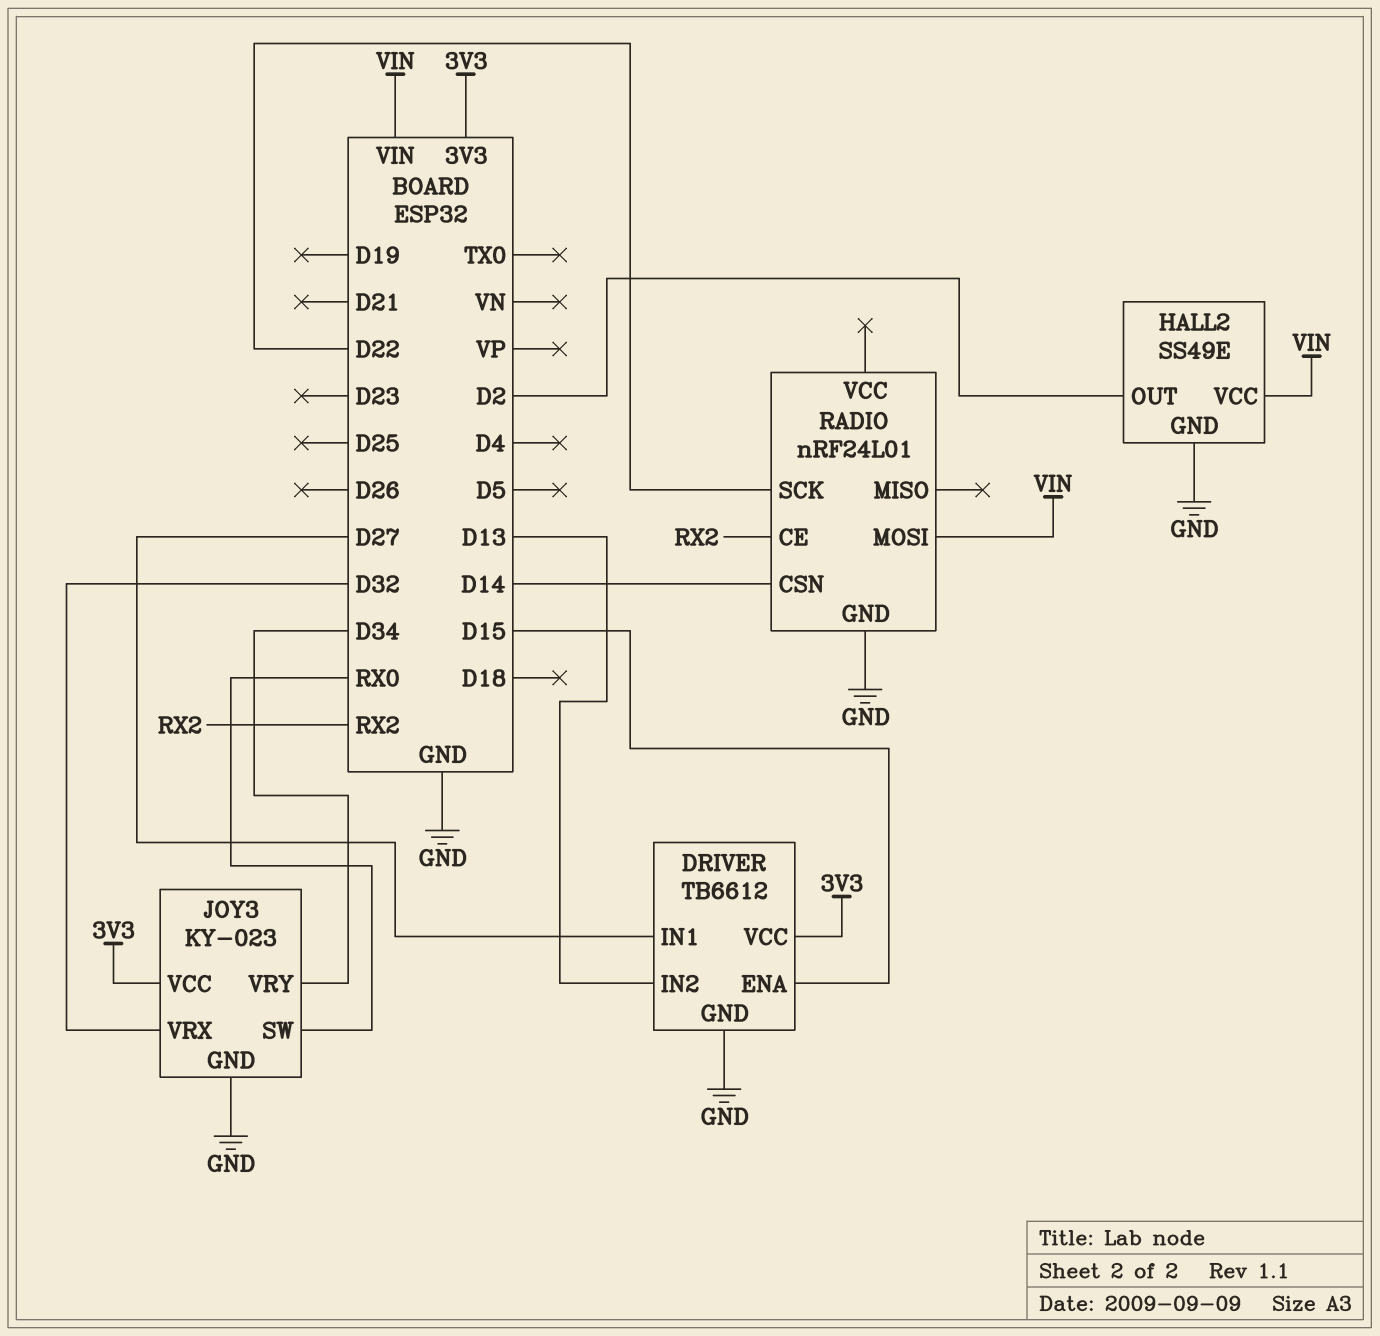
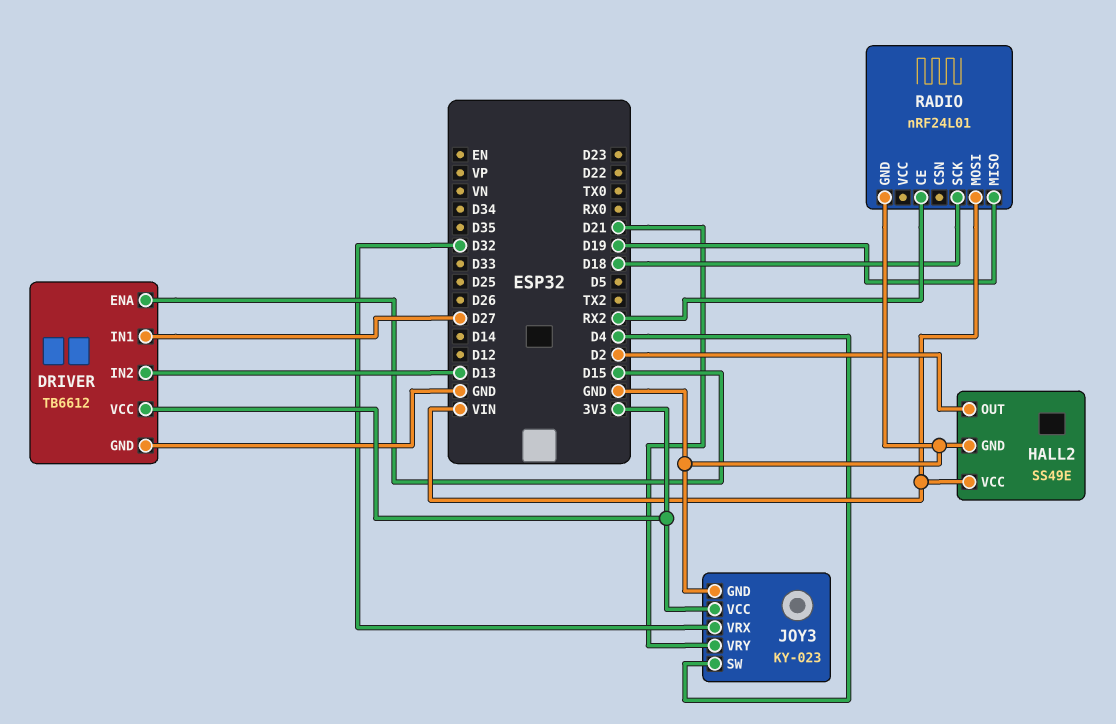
JOY3 pin SW: RX0 -> D4
JOY3 pin VRY: D34 -> D21
RADIO pin CSN: D14 -> none
RADIO pin MISO: none -> D19
RADIO pin SCK: D22 -> D18

